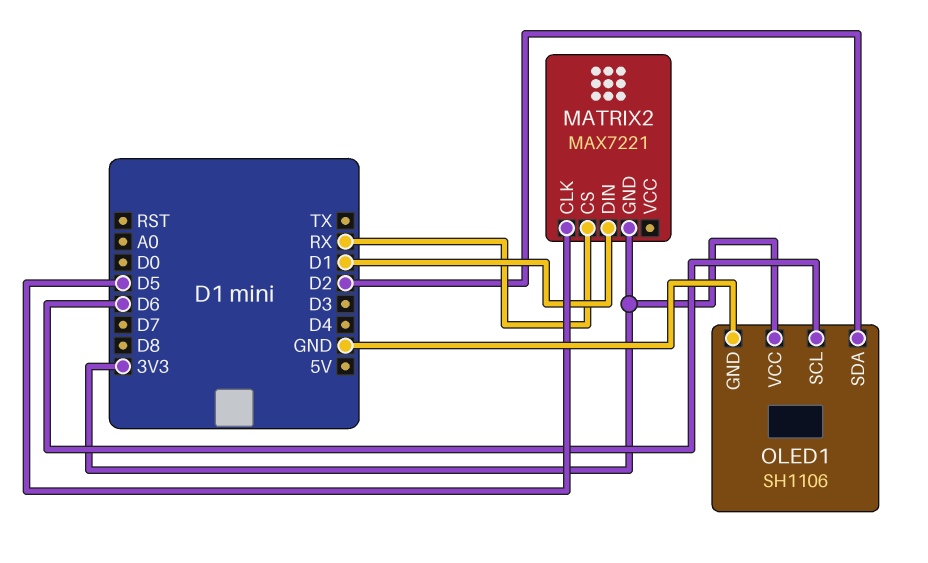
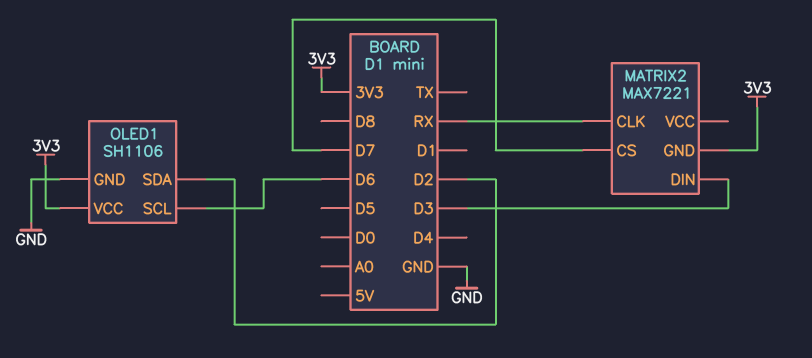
MATRIX2 pin CLK: D5 -> RX
MATRIX2 pin CS: RX -> D7
MATRIX2 pin DIN: D1 -> D3

